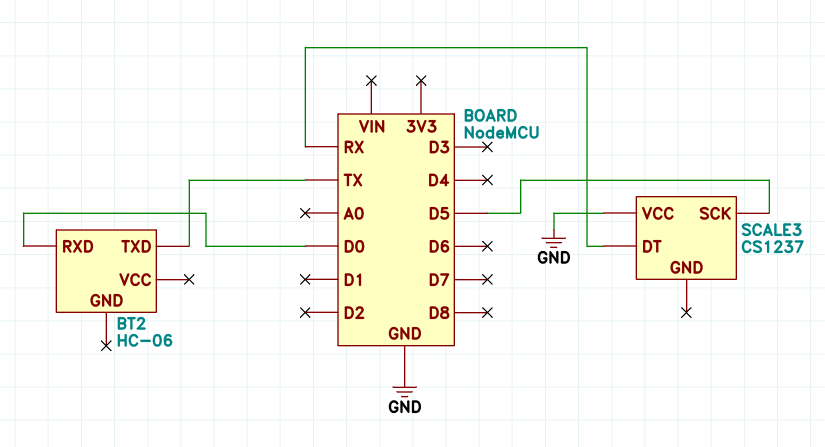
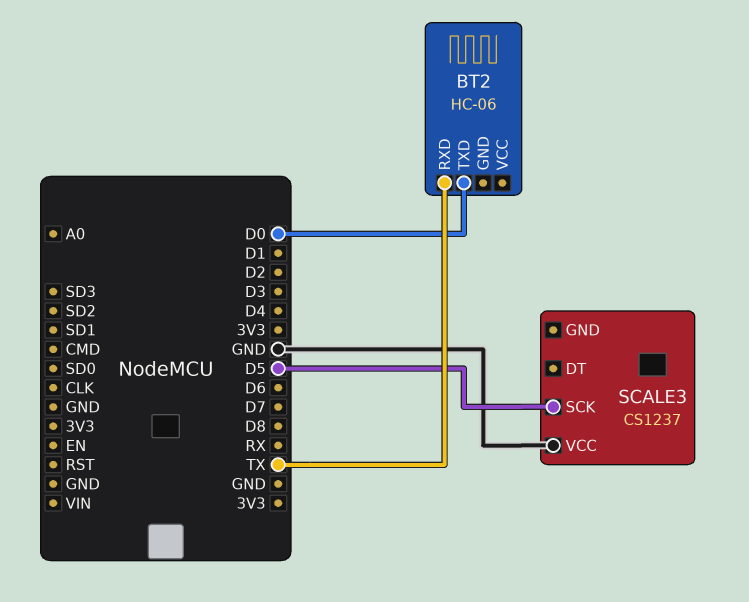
BT2 pin RXD: D0 -> TX
BT2 pin TXD: TX -> D0
SCALE3 pin DT: RX -> none

